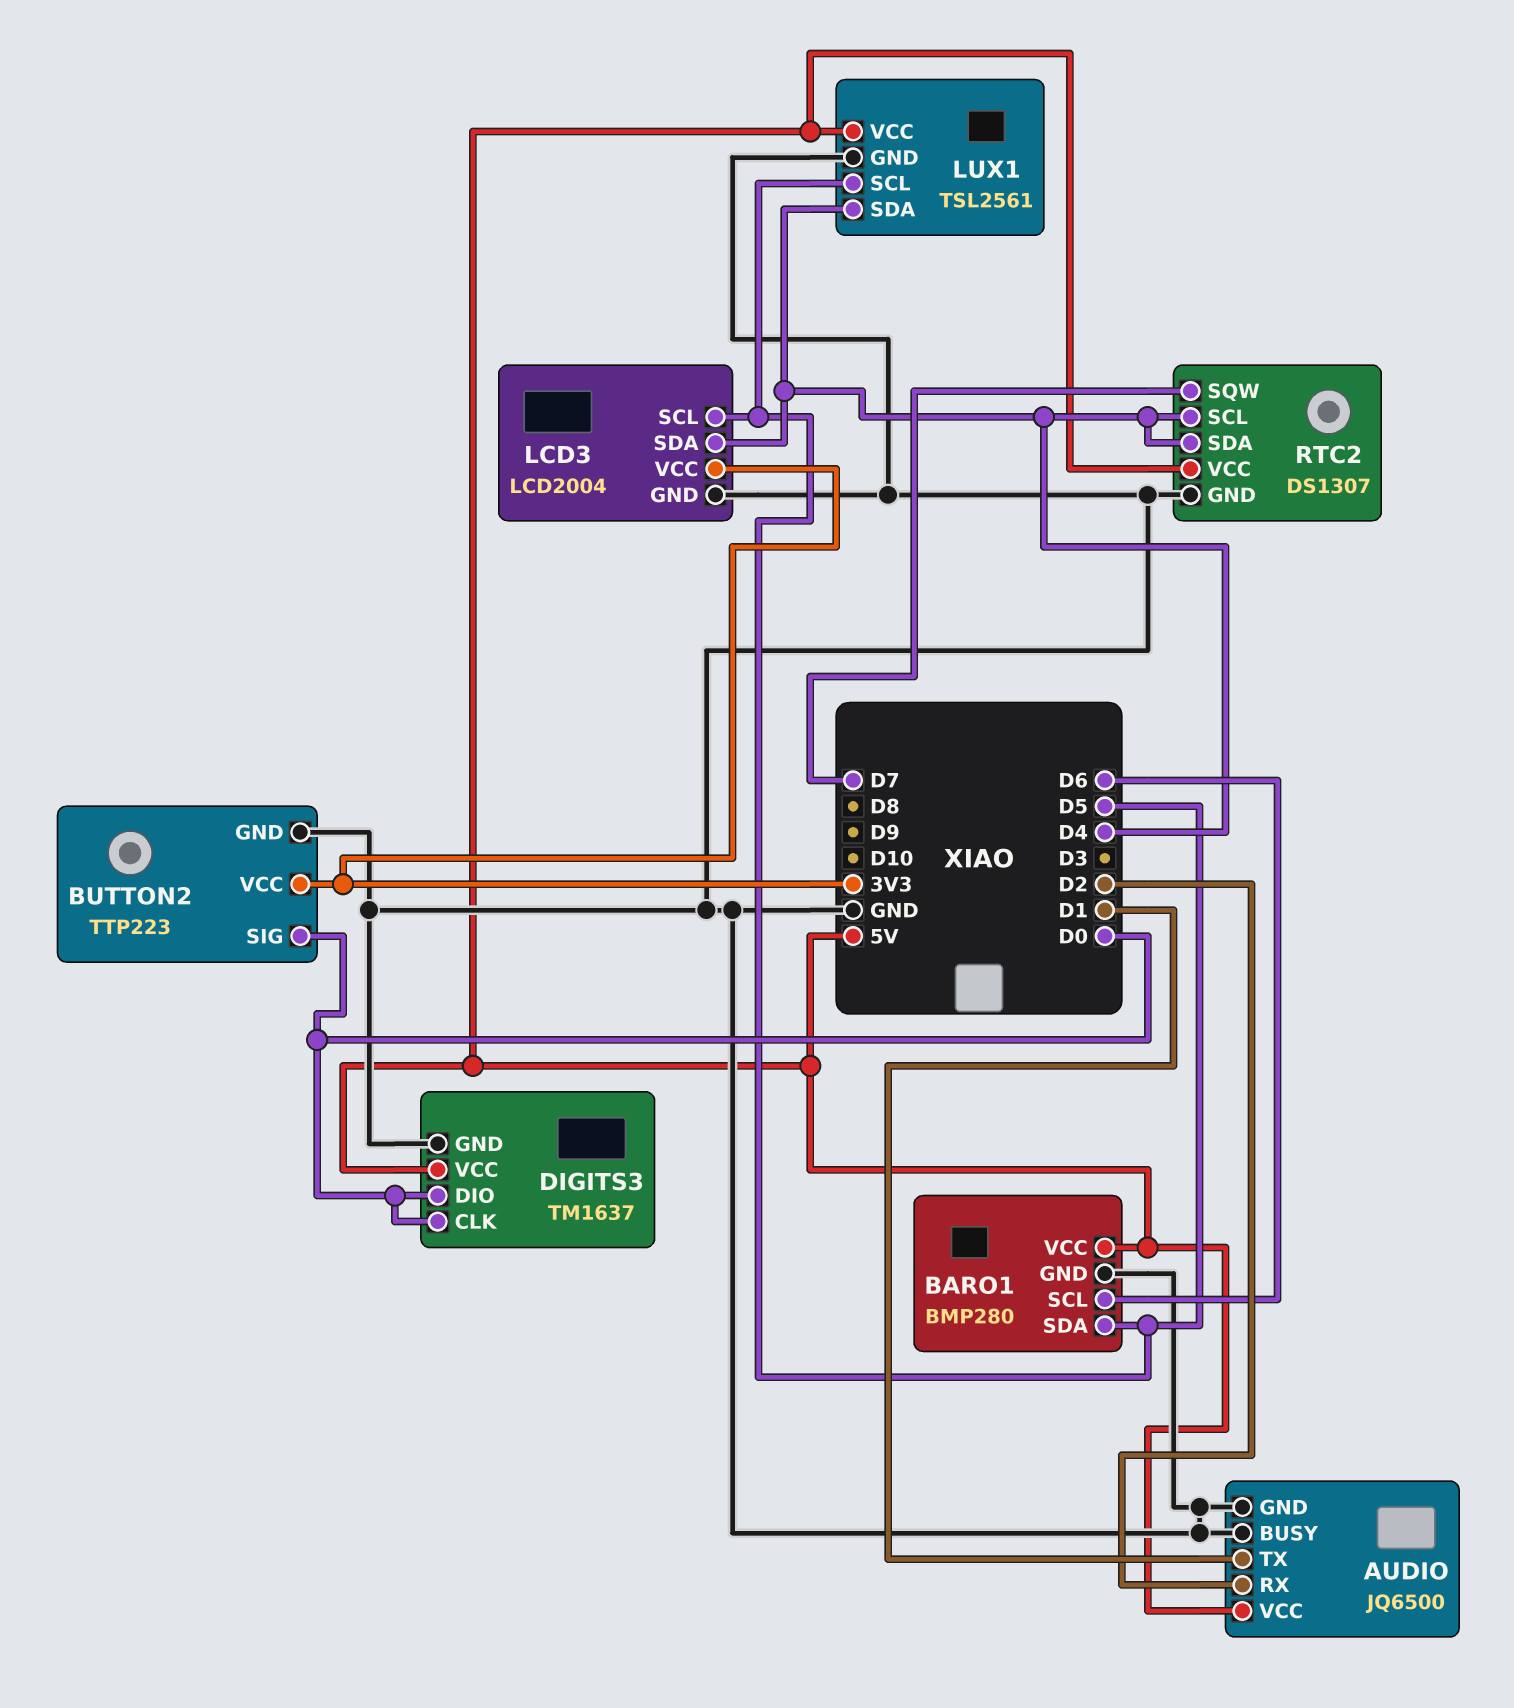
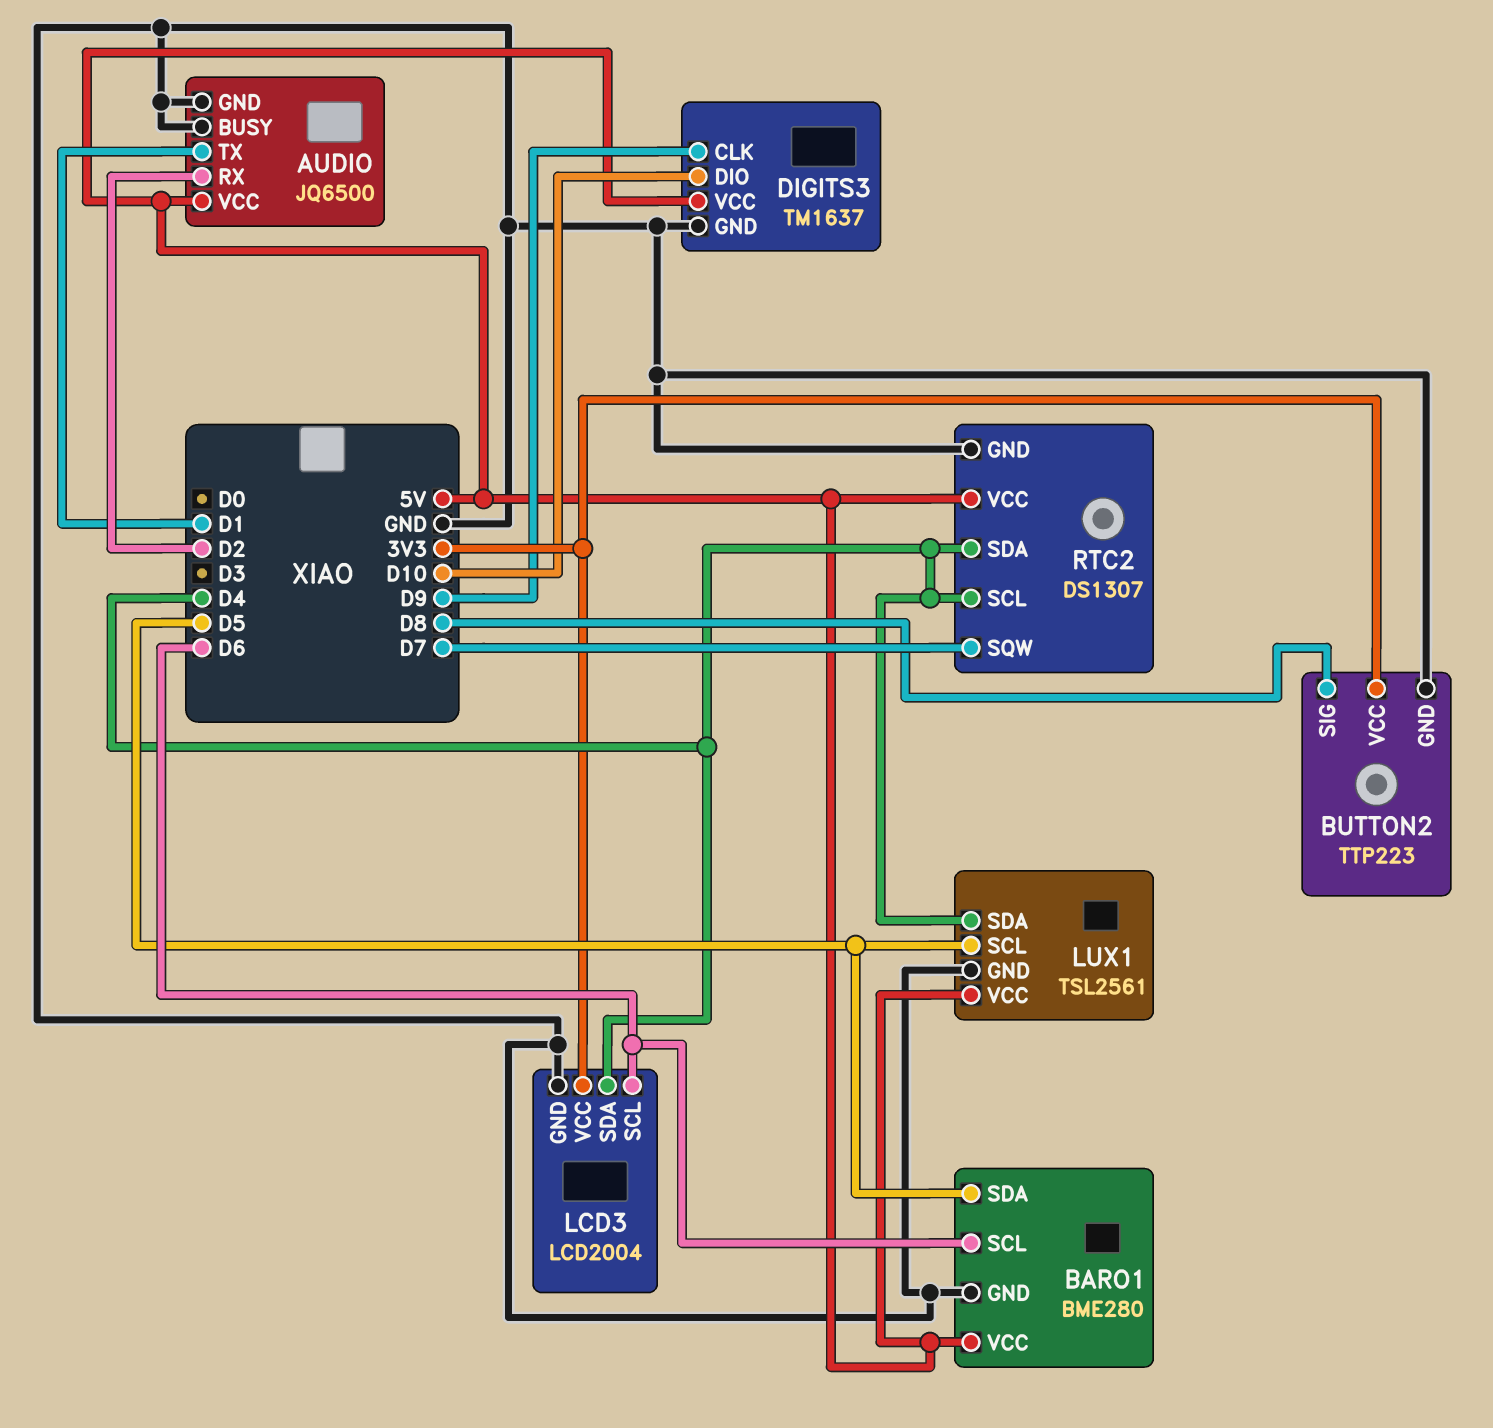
BARO1: BMP280 -> BME280
BUTTON2 pin SIG: D0 -> D8
DIGITS3 pin CLK: D0 -> D9
DIGITS3 pin DIO: D0 -> D10
LCD3 pin SCL: D5 -> D6

